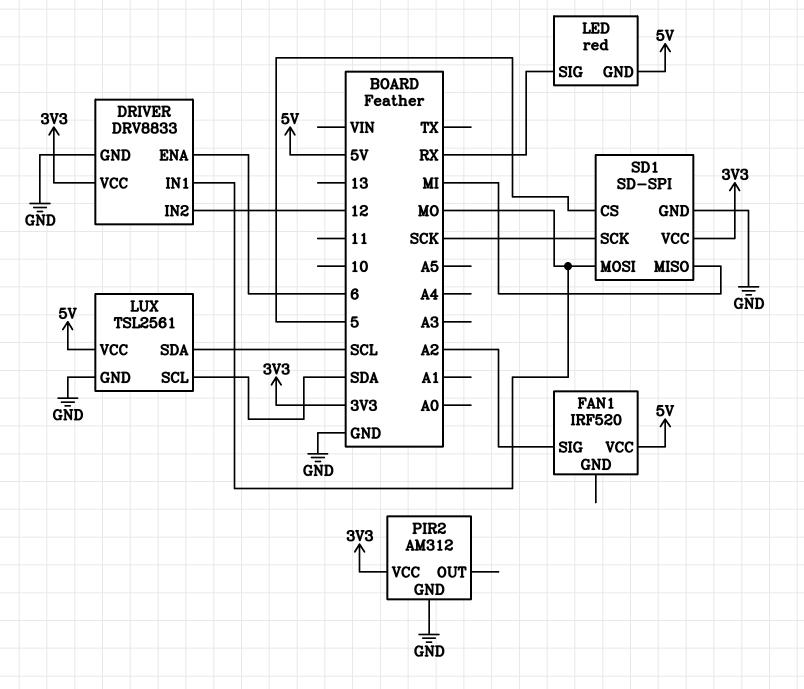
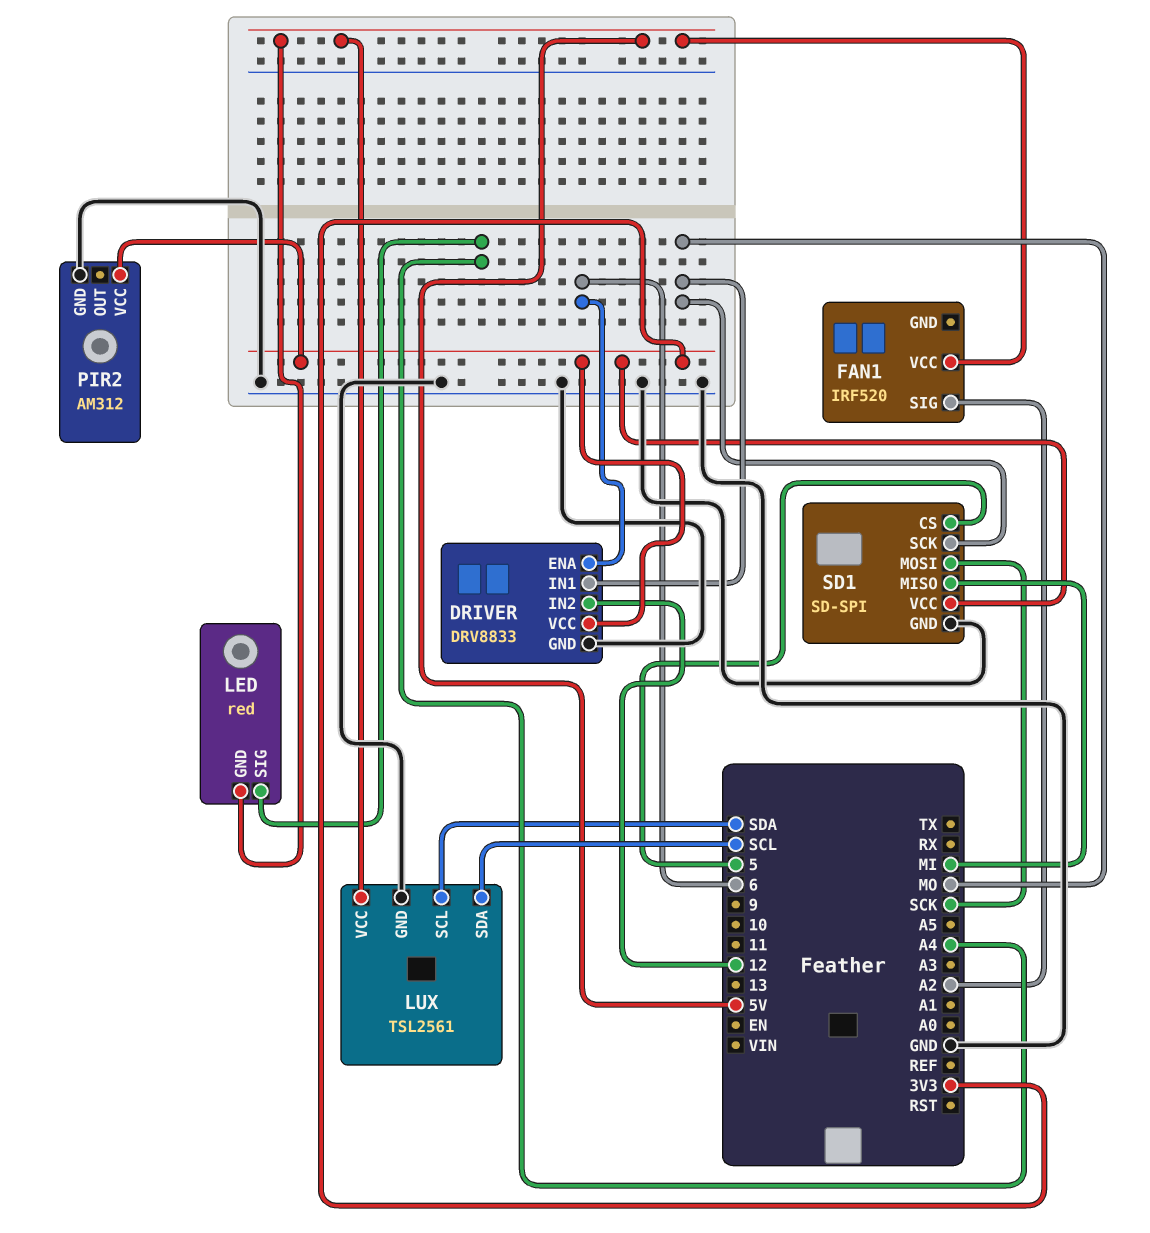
LED pin SIG: RX -> A4
SD1 pin MOSI: MO -> SCK
SD1 pin SCK: SCK -> MO

